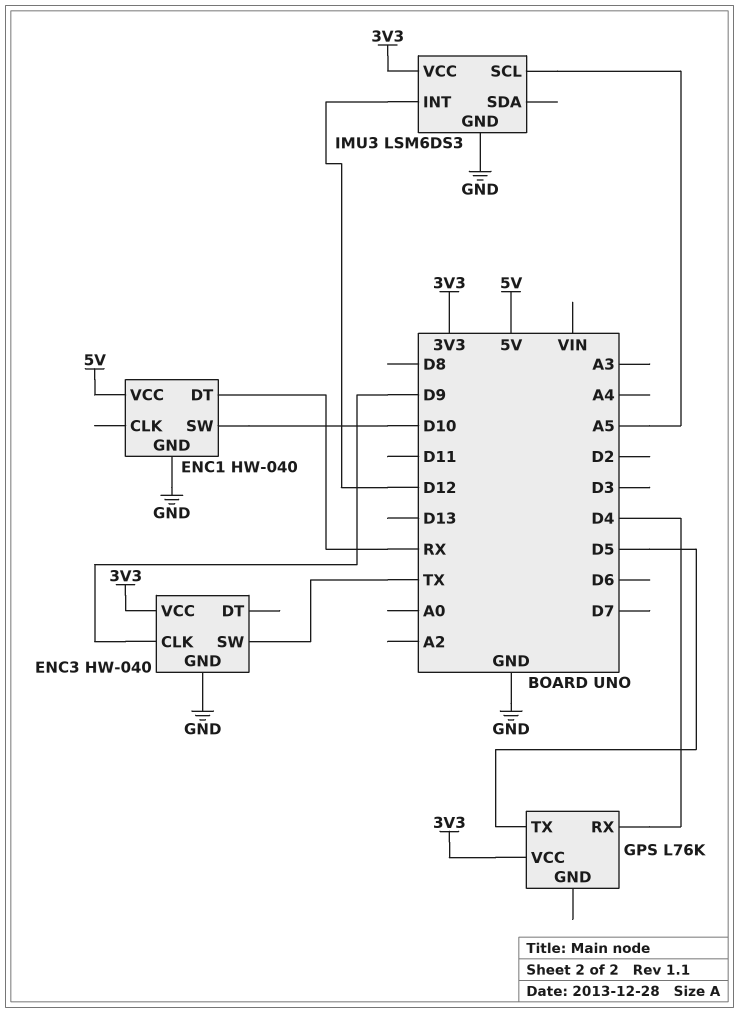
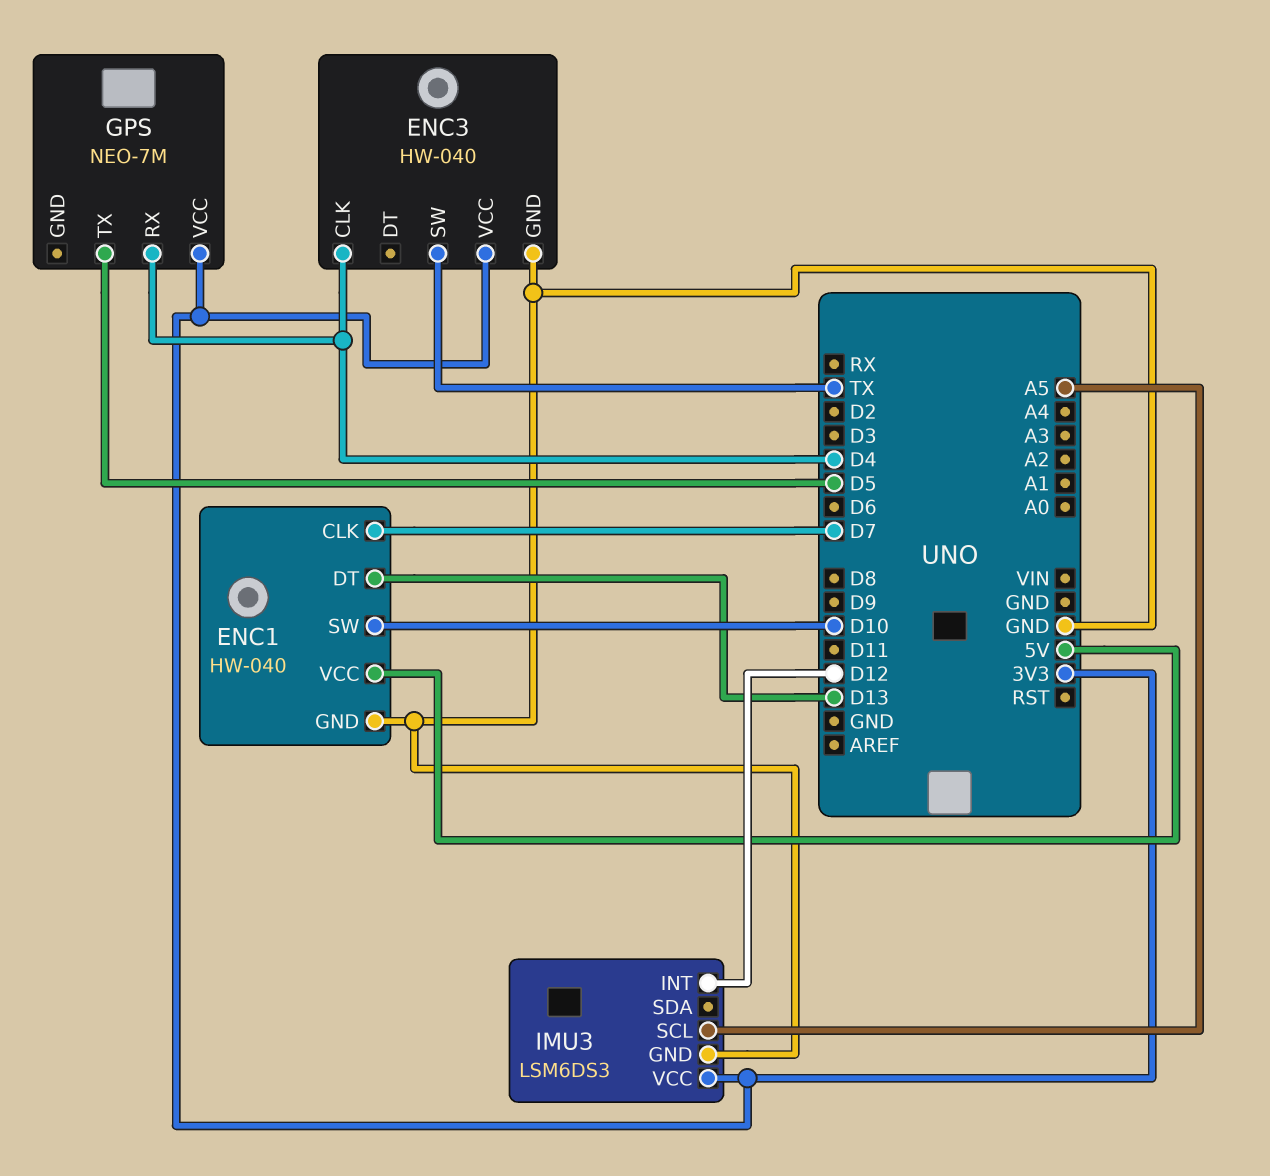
ENC1 pin CLK: none -> D7
ENC1 pin DT: RX -> D13
ENC3 pin CLK: D9 -> D4
GPS: L76K -> NEO-7M

